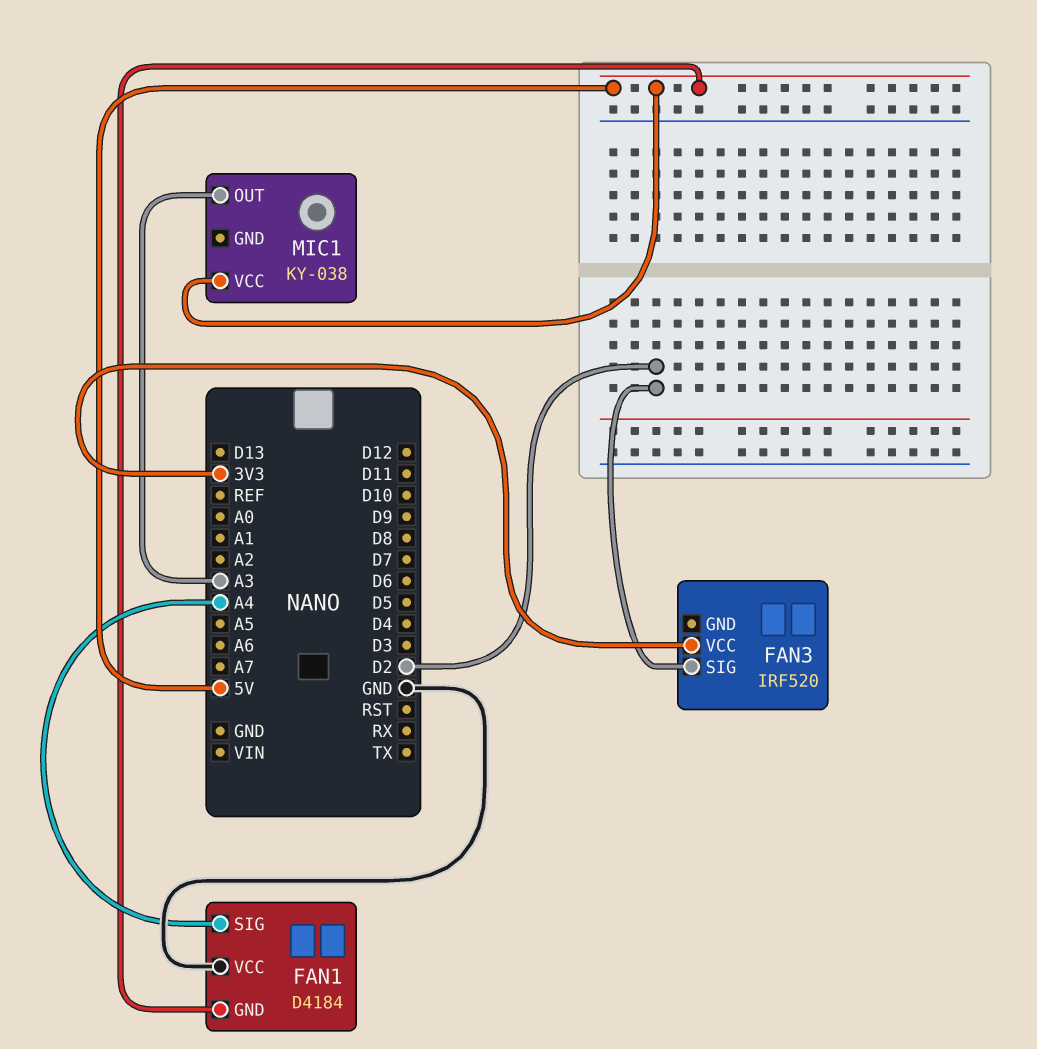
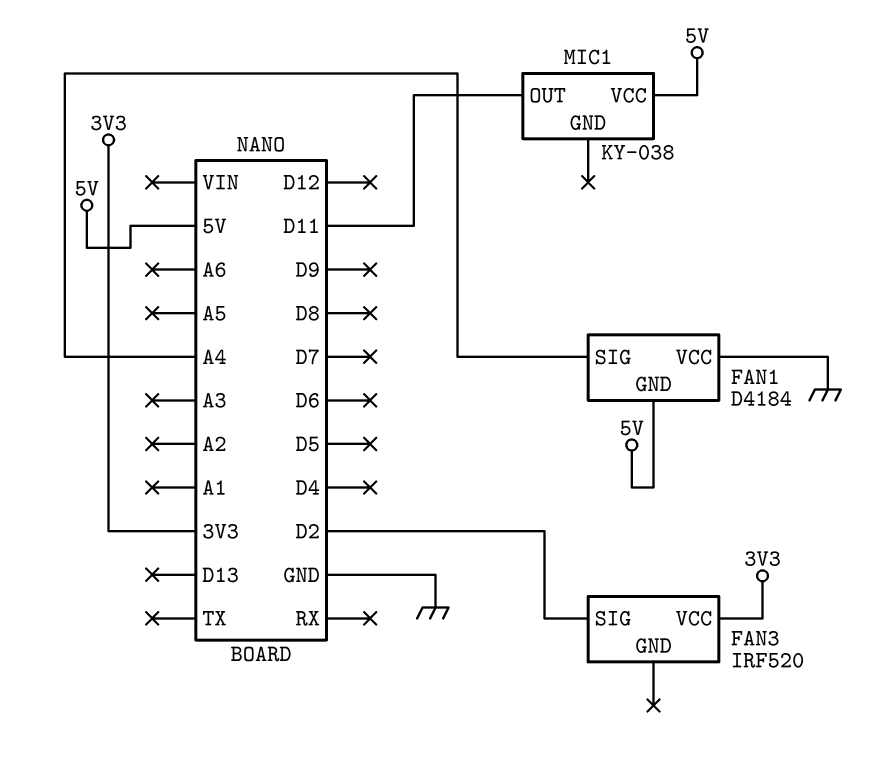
MIC1 pin OUT: A3 -> D11

